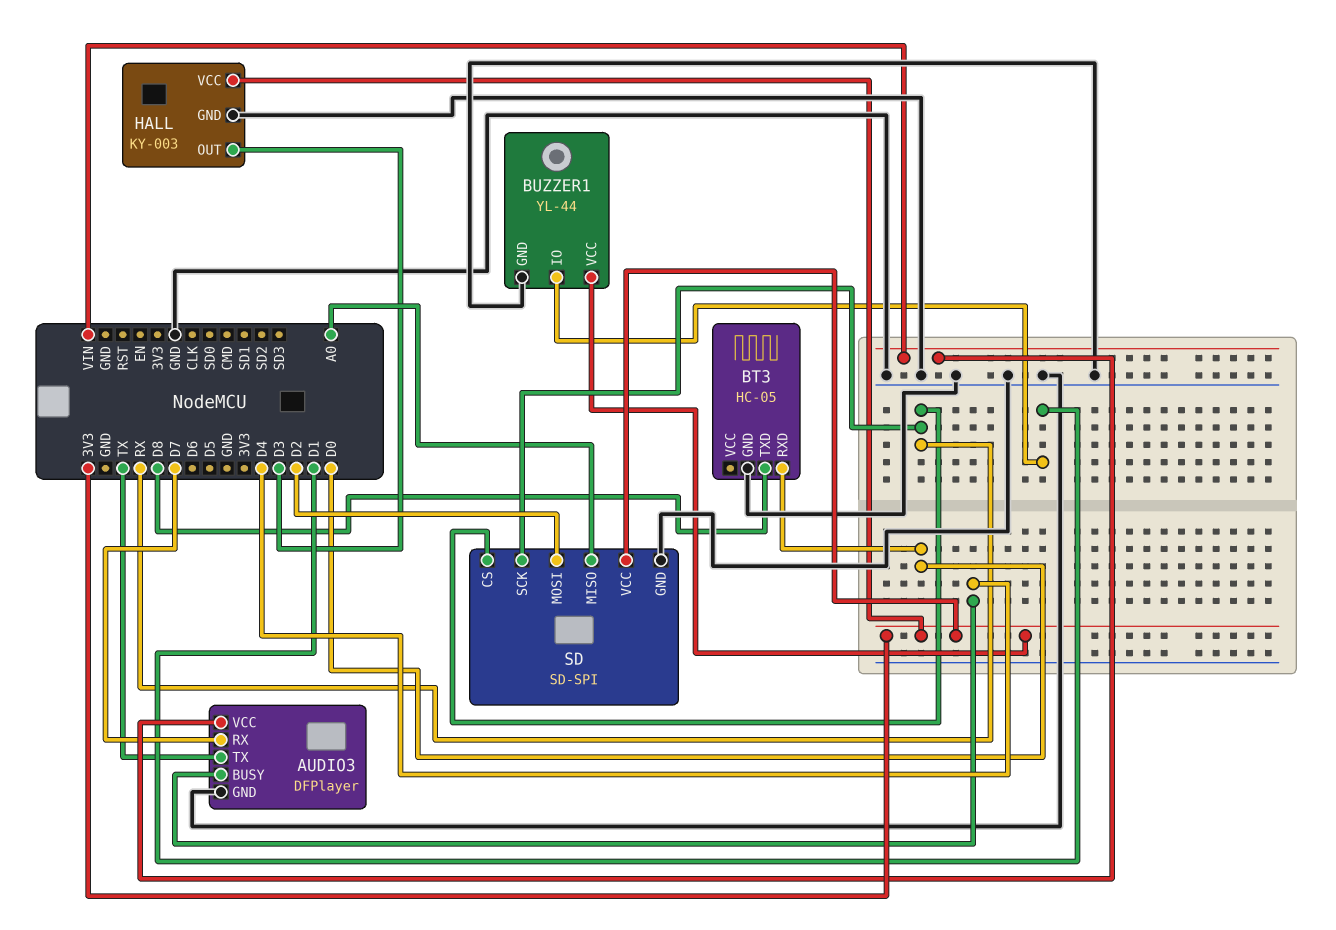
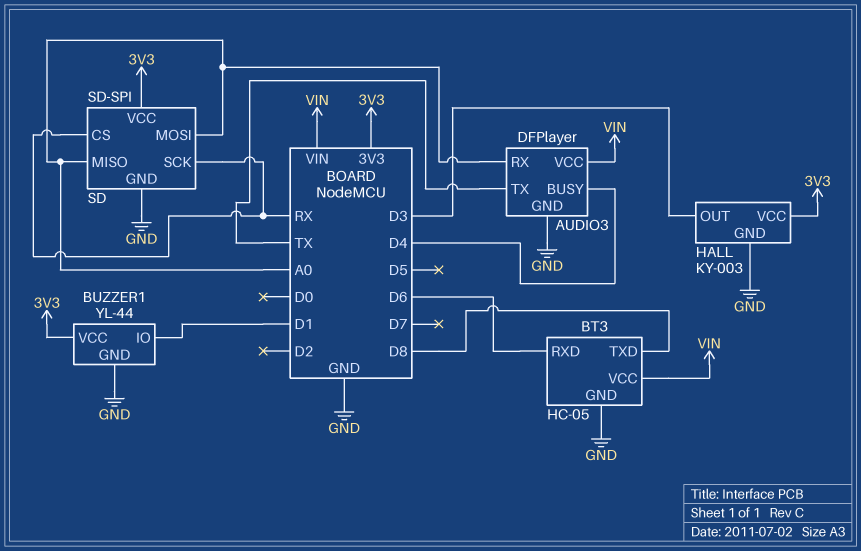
AUDIO3 pin RX: D7 -> A0
BT3 pin RXD: D0 -> D6
BT3 pin VCC: none -> VIN
SD pin MOSI: D2 -> A0

